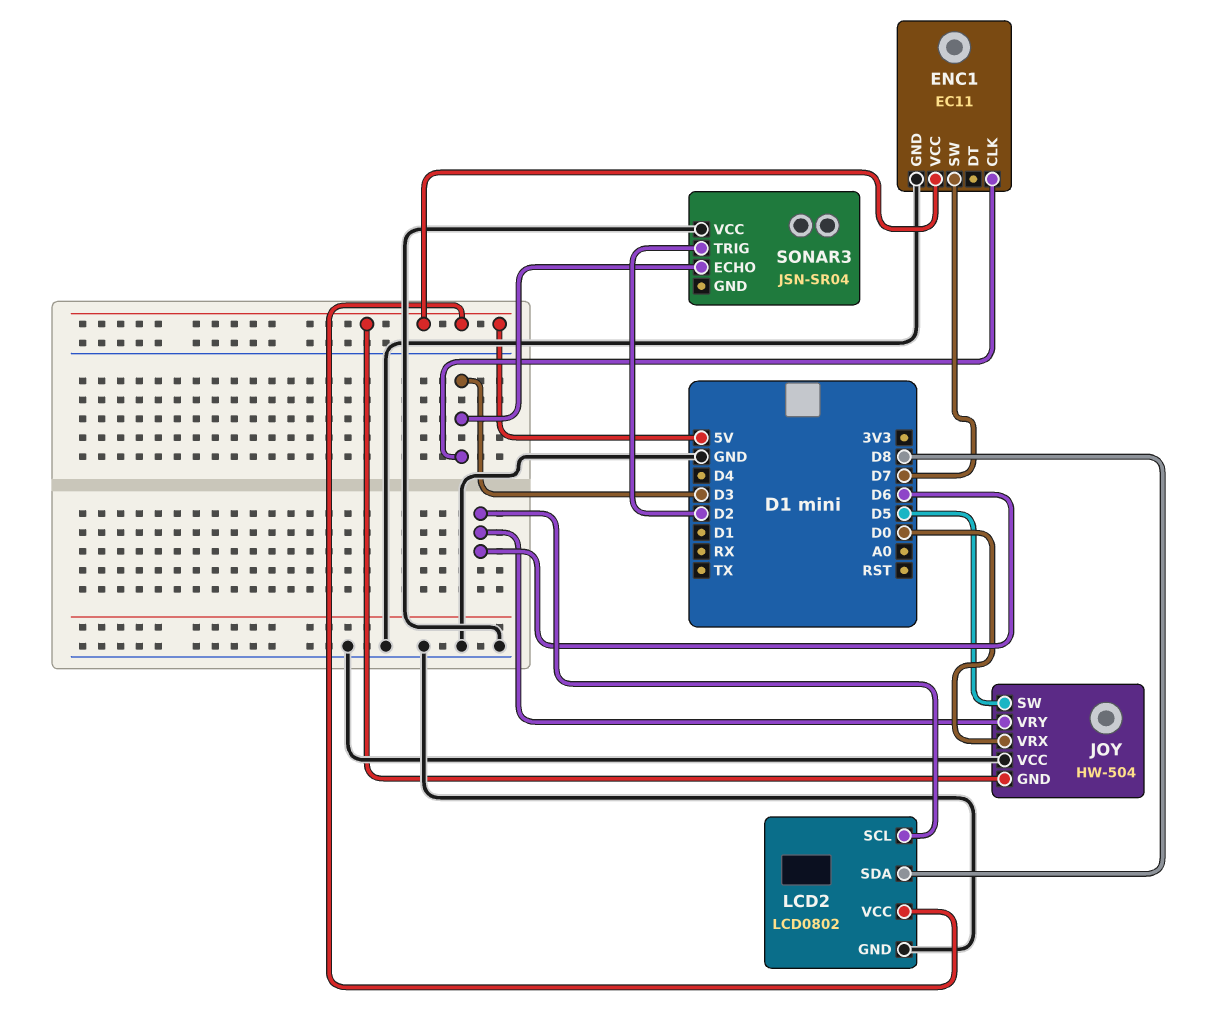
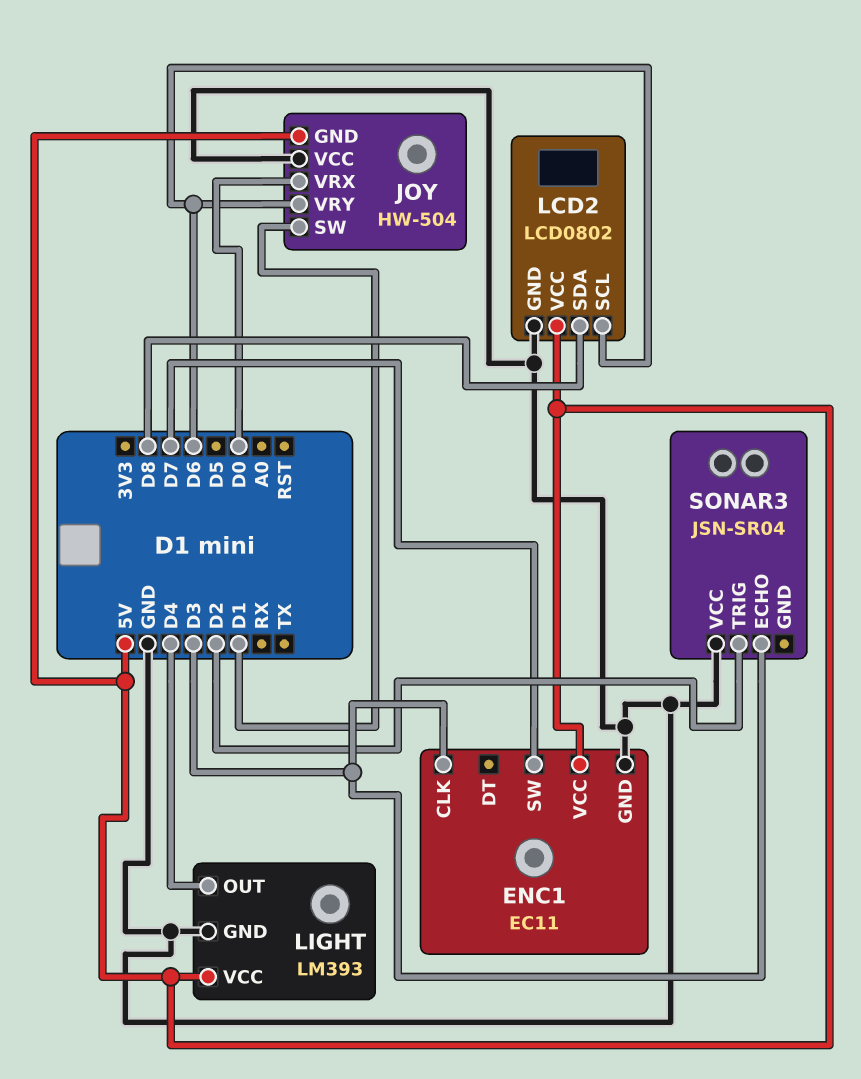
JOY pin SW: D5 -> D1
LIGHT: none -> LM393
LIGHT pin GND: none -> GND
LIGHT pin OUT: none -> D4
LIGHT pin VCC: none -> 5V

